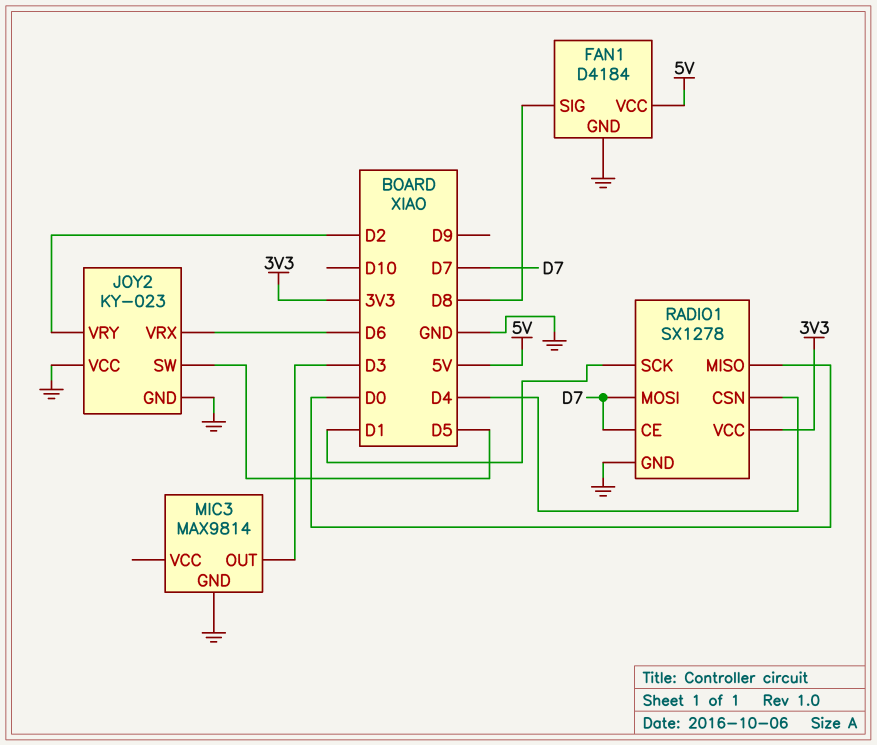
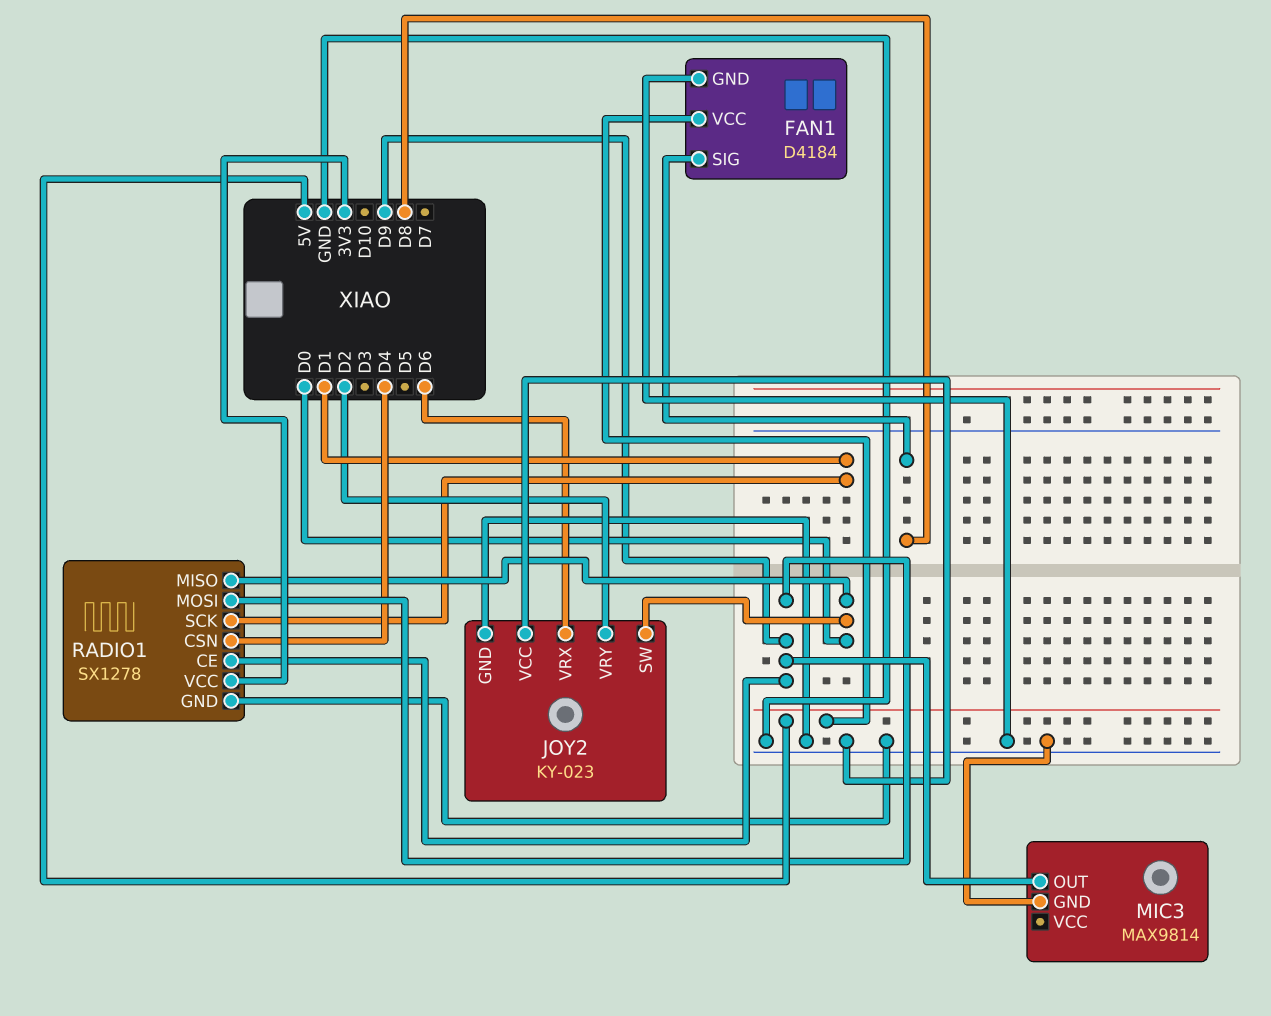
JOY2 pin SW: D5 -> D0
MIC3 pin OUT: D3 -> D9
RADIO1 pin CE: D7 -> D9
RADIO1 pin MOSI: D7 -> D9

